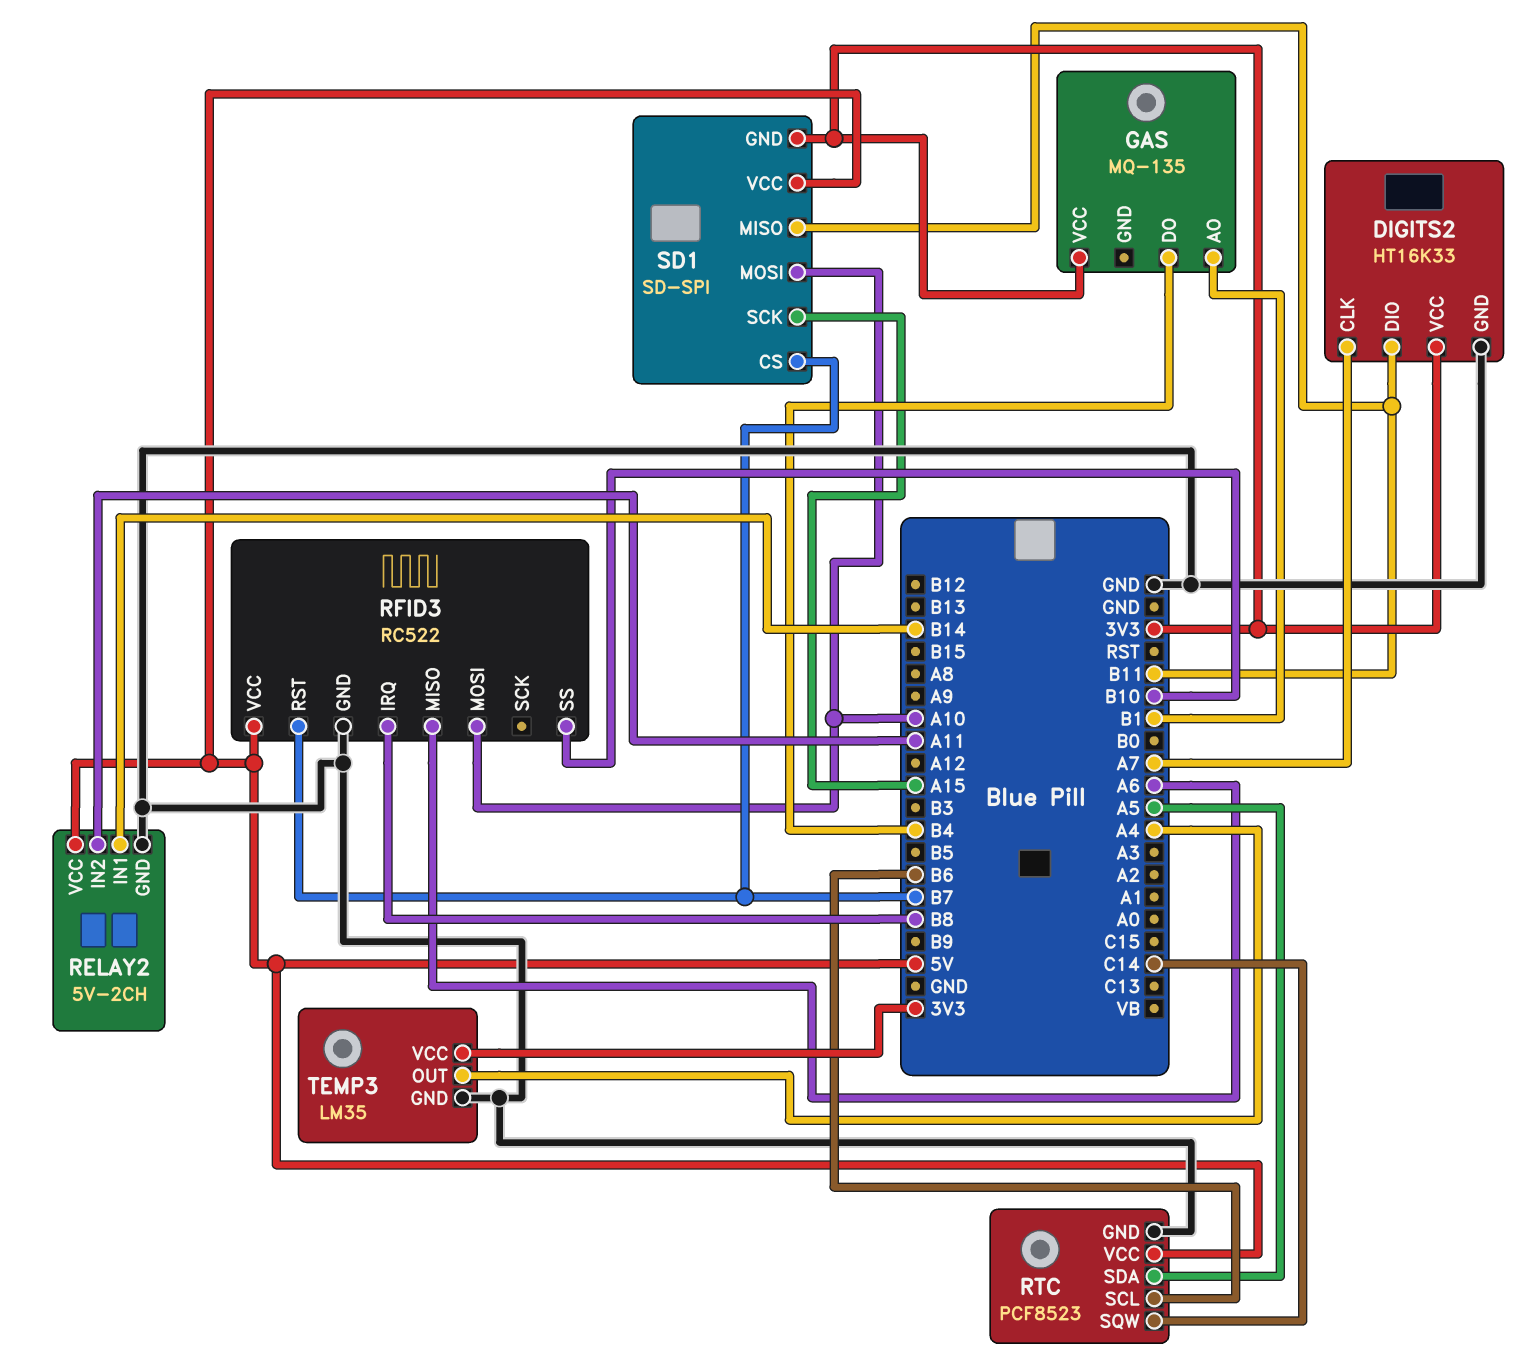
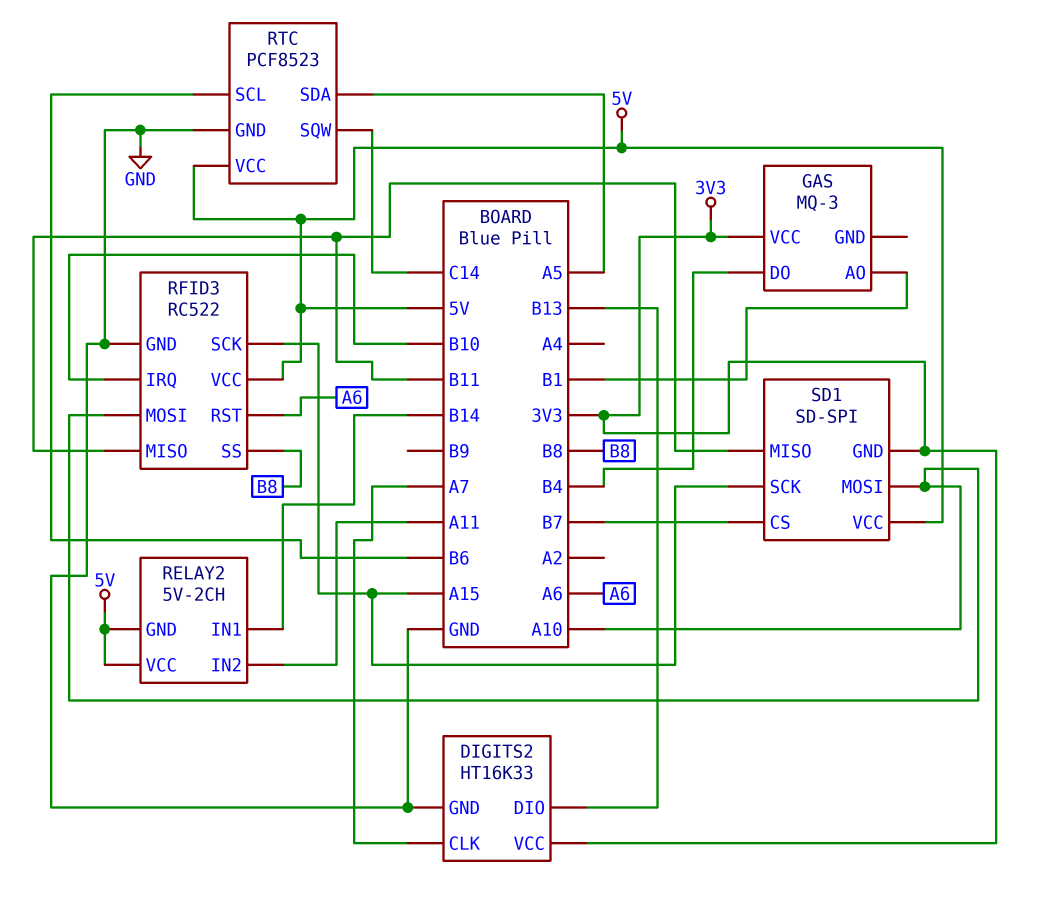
DIGITS2 pin DIO: B11 -> B13
GAS: MQ-135 -> MQ-3
RELAY2 pin GND: GND -> 5V
RFID3 pin IRQ: B8 -> B10
RFID3 pin MISO: A6 -> B11
RFID3 pin RST: B7 -> A6
RFID3 pin SCK: none -> A15
RFID3 pin SS: B10 -> B8
TEMP3: LM35 -> none
TEMP3 pin GND: GND -> none
TEMP3 pin OUT: A4 -> none
TEMP3 pin VCC: 3V3 -> none

